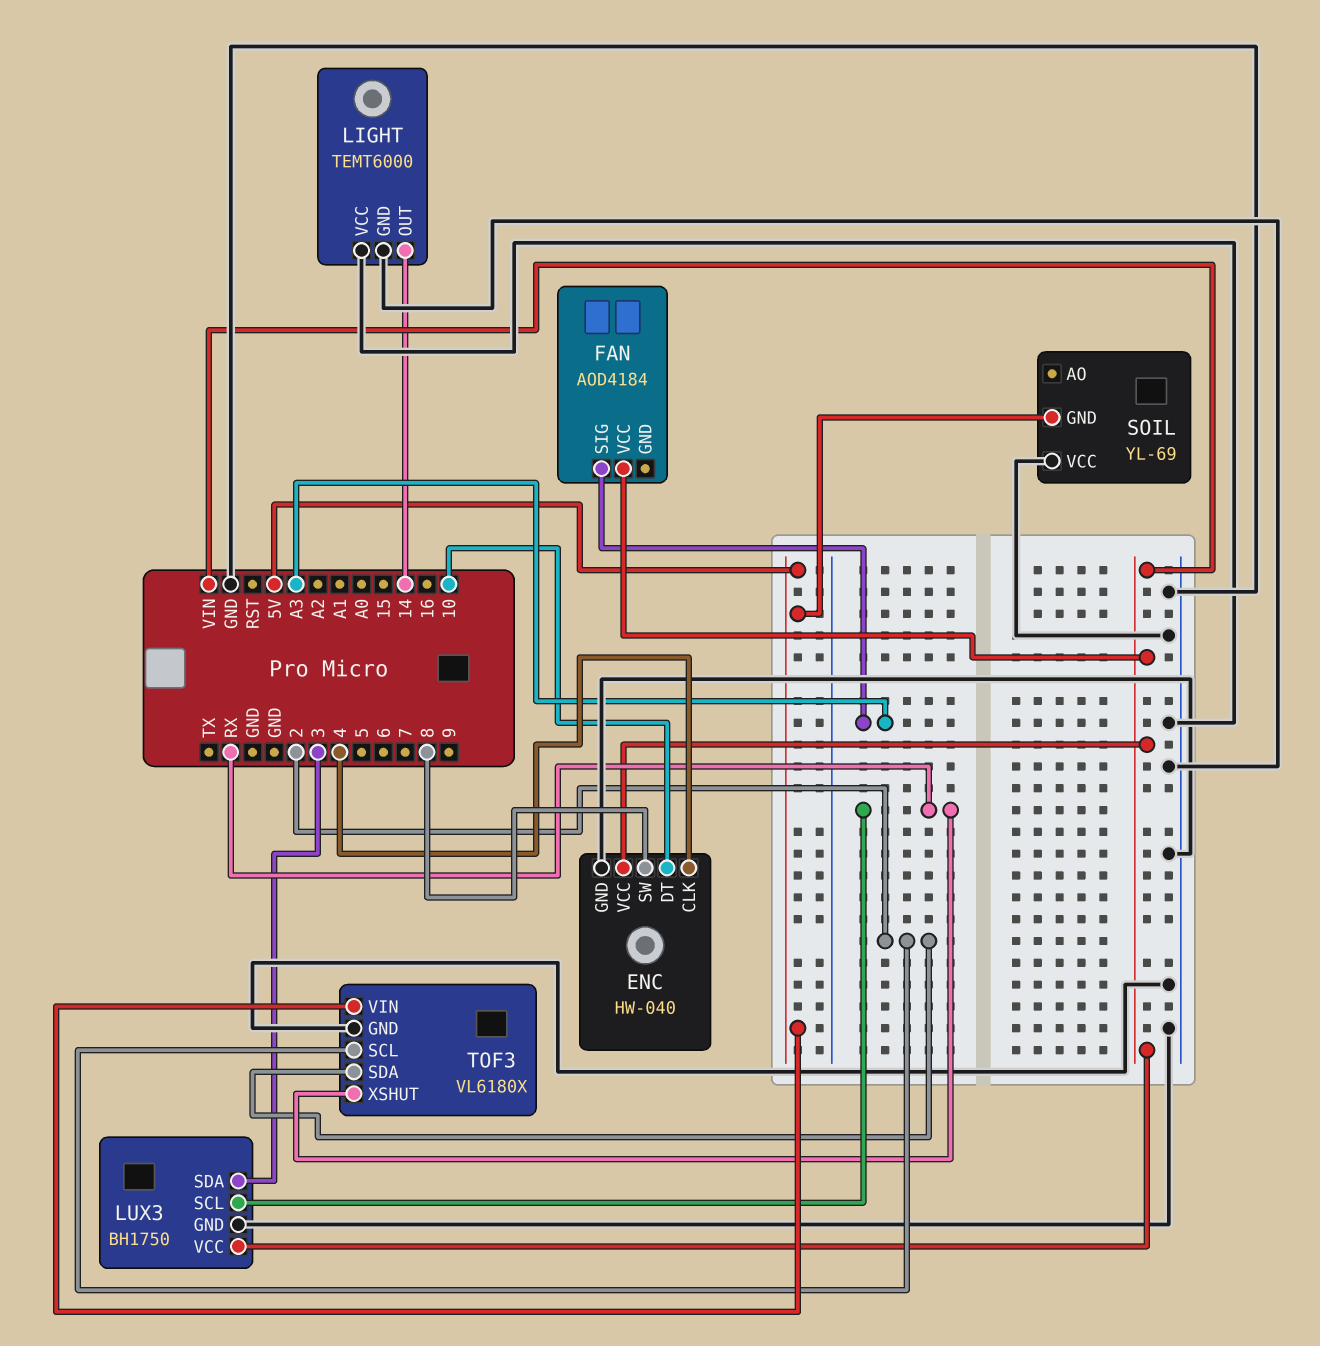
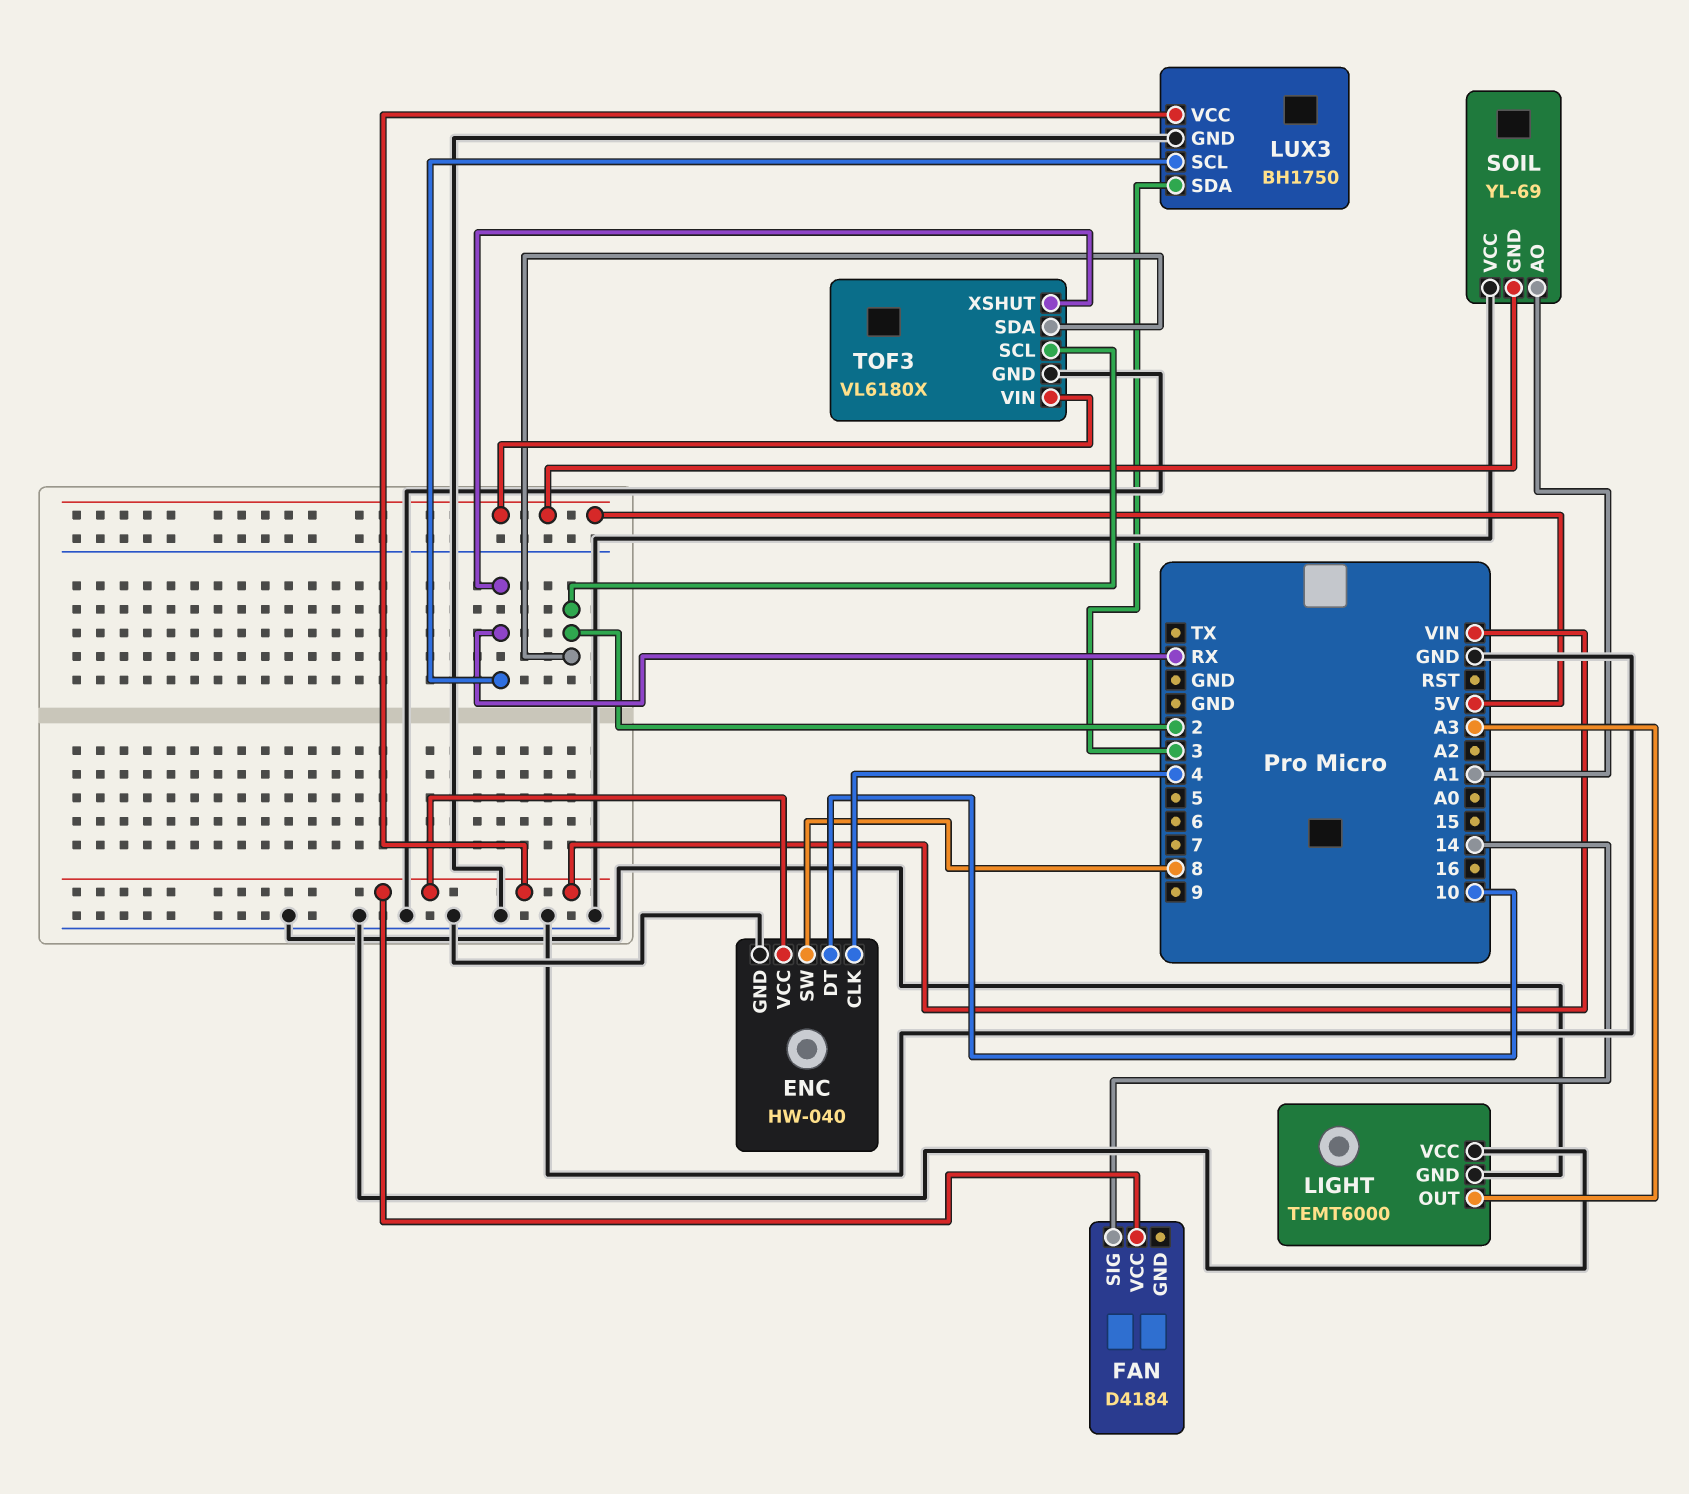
FAN: AOD4184 -> D4184
FAN pin SIG: A3 -> 14
LIGHT pin OUT: 14 -> A3
SOIL pin AO: none -> A1

